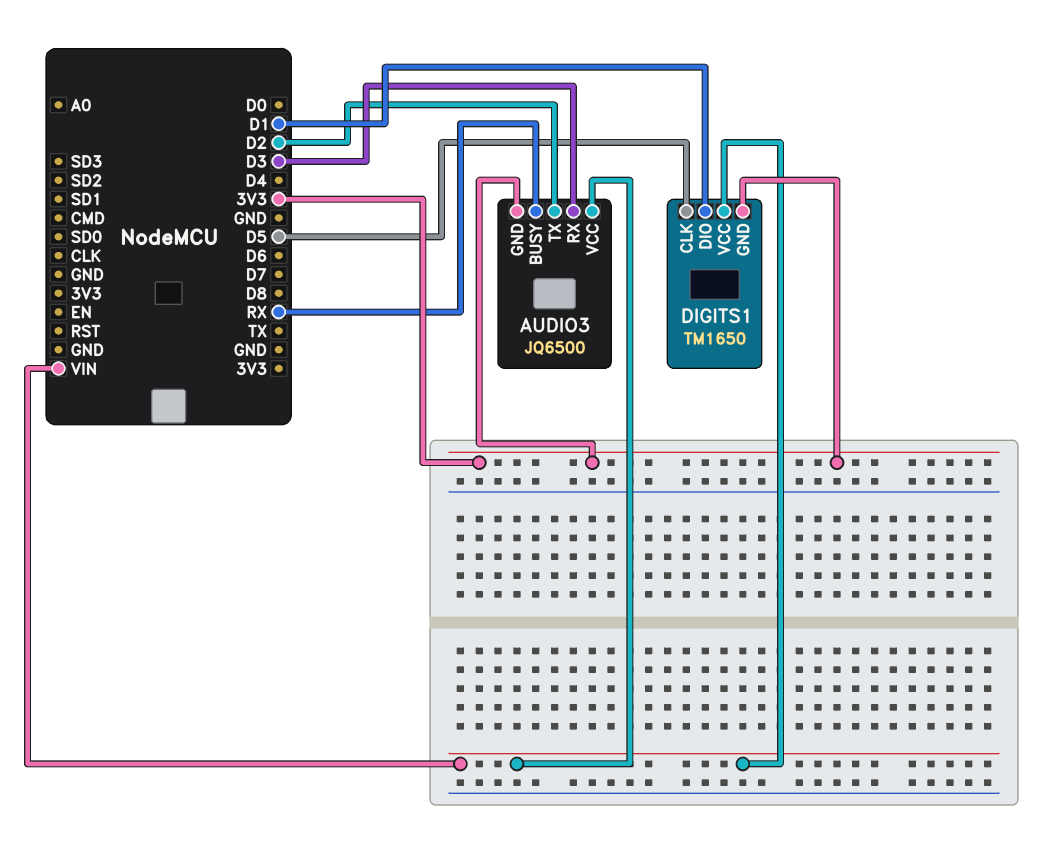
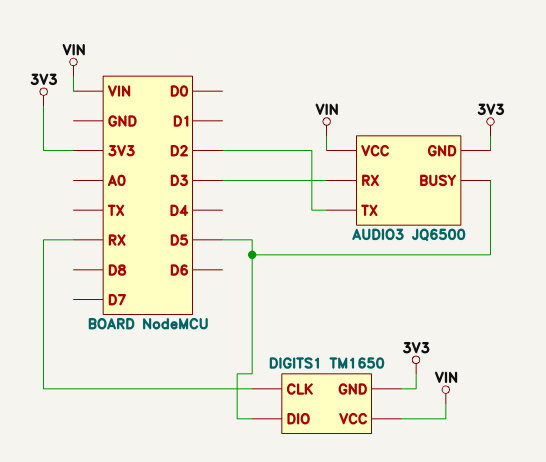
AUDIO3 pin BUSY: RX -> D5
DIGITS1 pin CLK: D5 -> RX
DIGITS1 pin DIO: D1 -> D5

